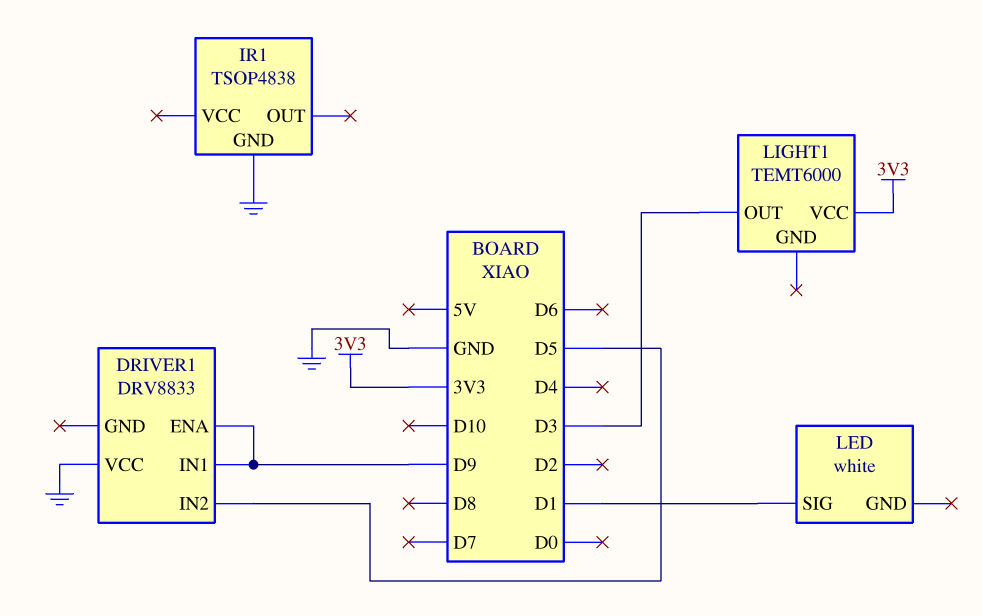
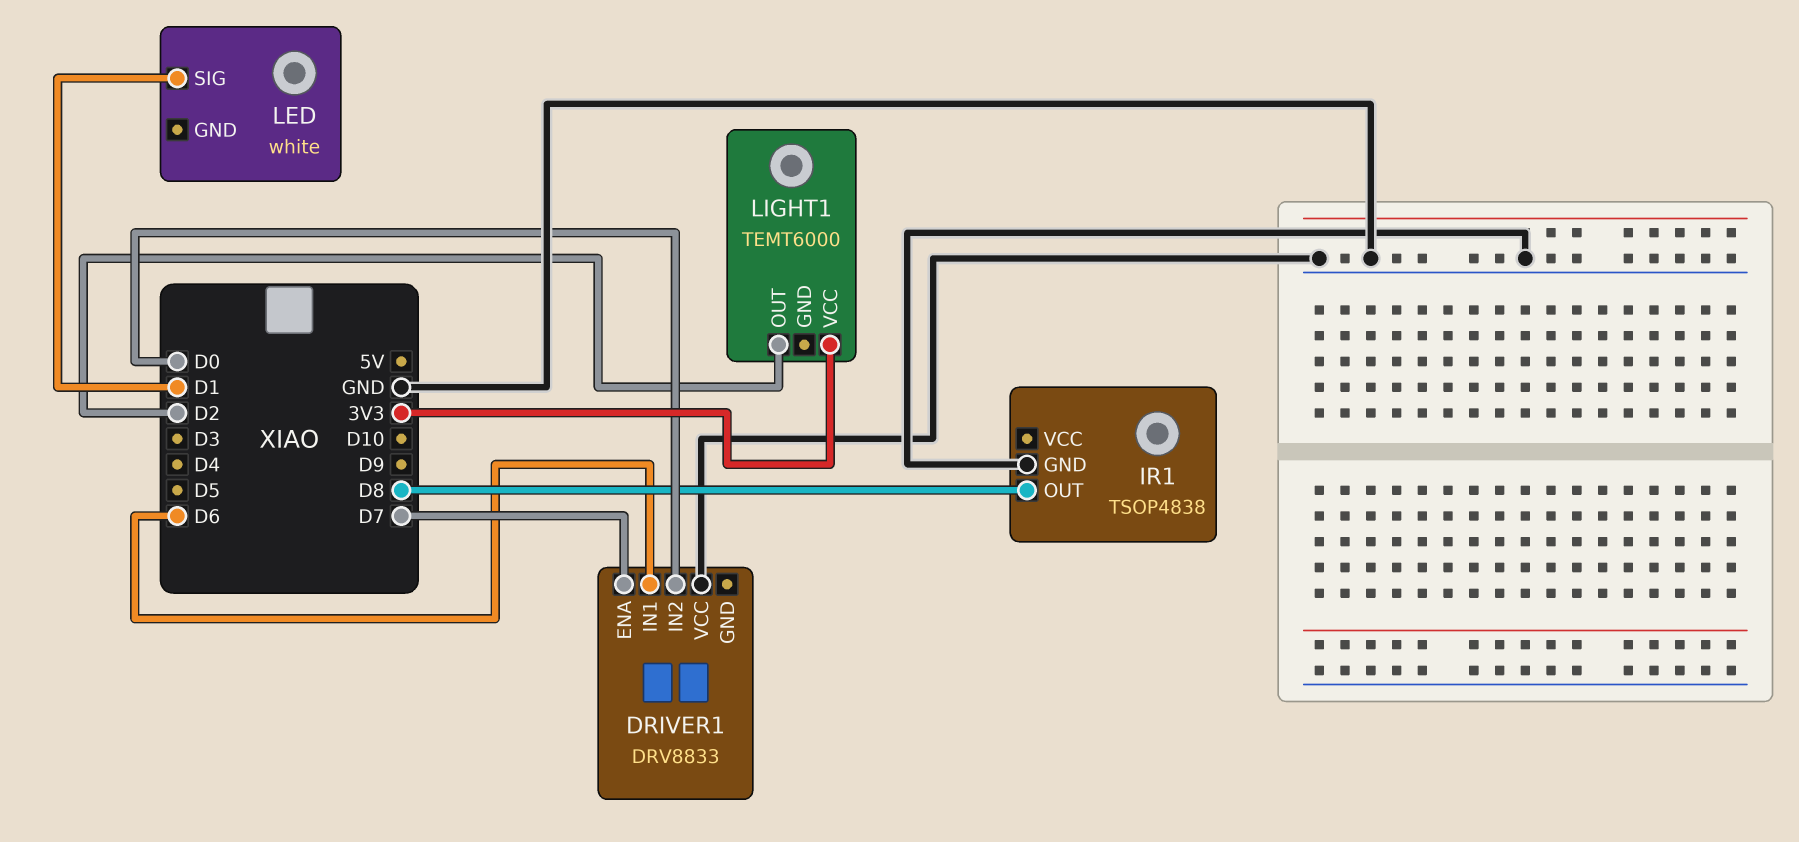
DRIVER1 pin ENA: D9 -> D7
DRIVER1 pin IN1: D9 -> D6
DRIVER1 pin IN2: D5 -> D0
IR1 pin OUT: none -> D8
LIGHT1 pin OUT: D3 -> D2

